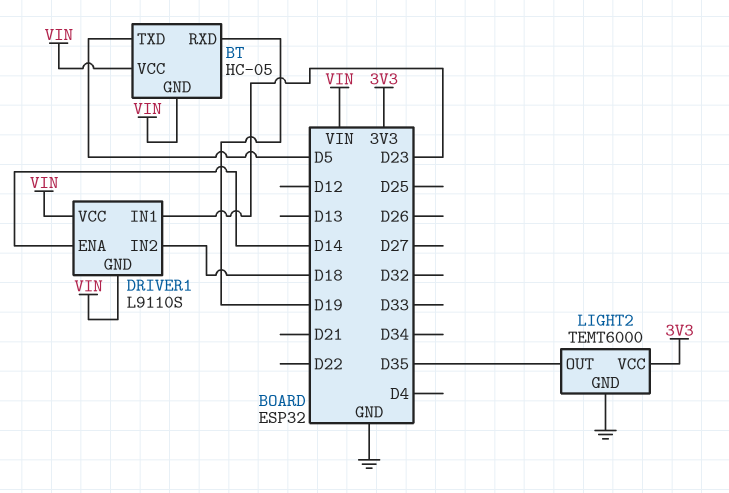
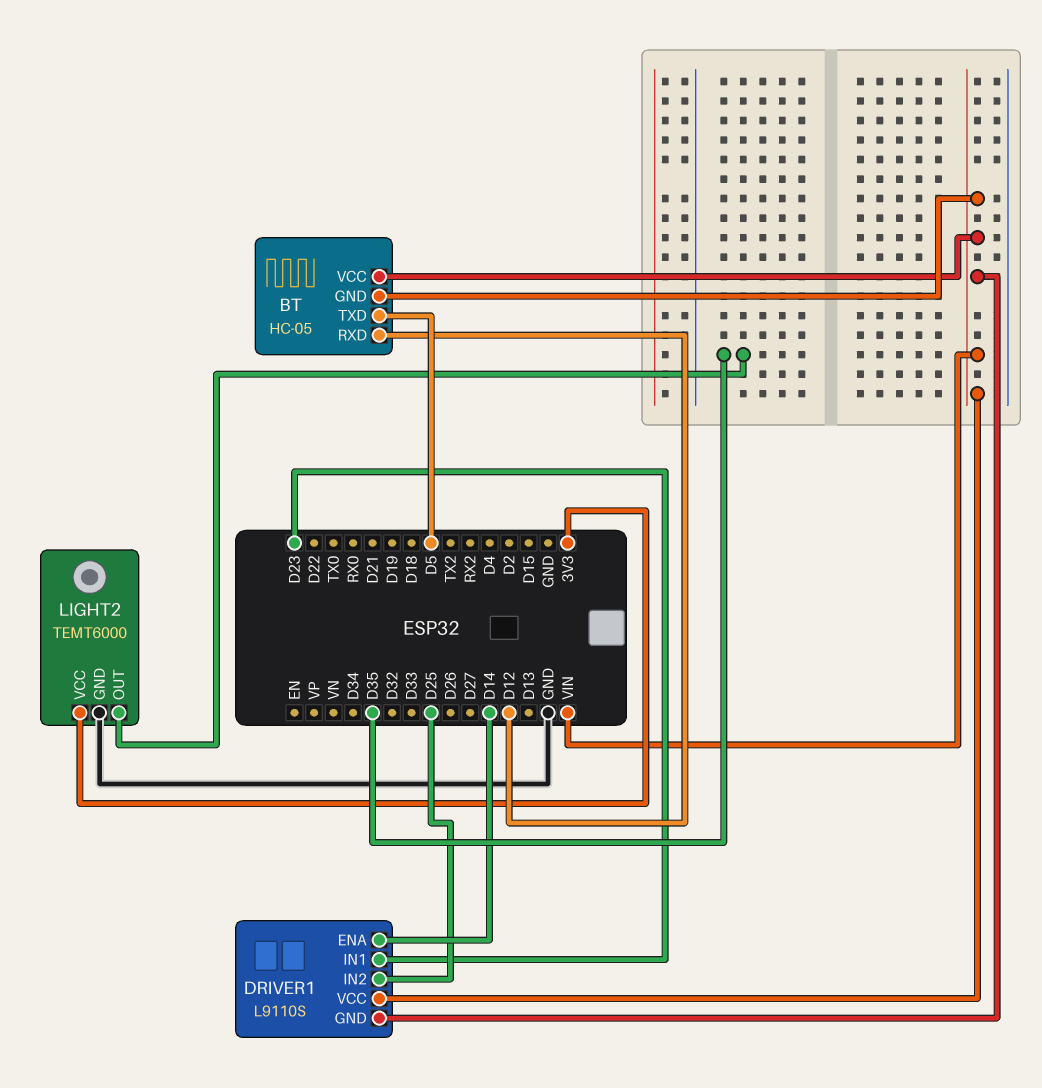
BT pin RXD: D19 -> D12
DRIVER1 pin IN2: D18 -> D25

